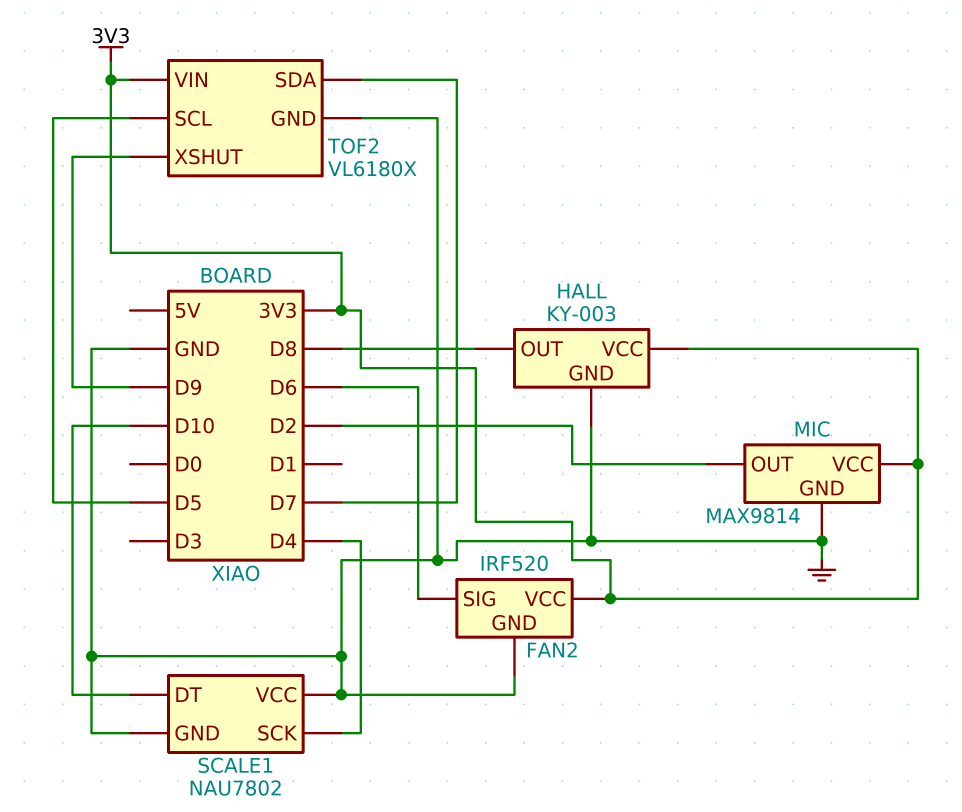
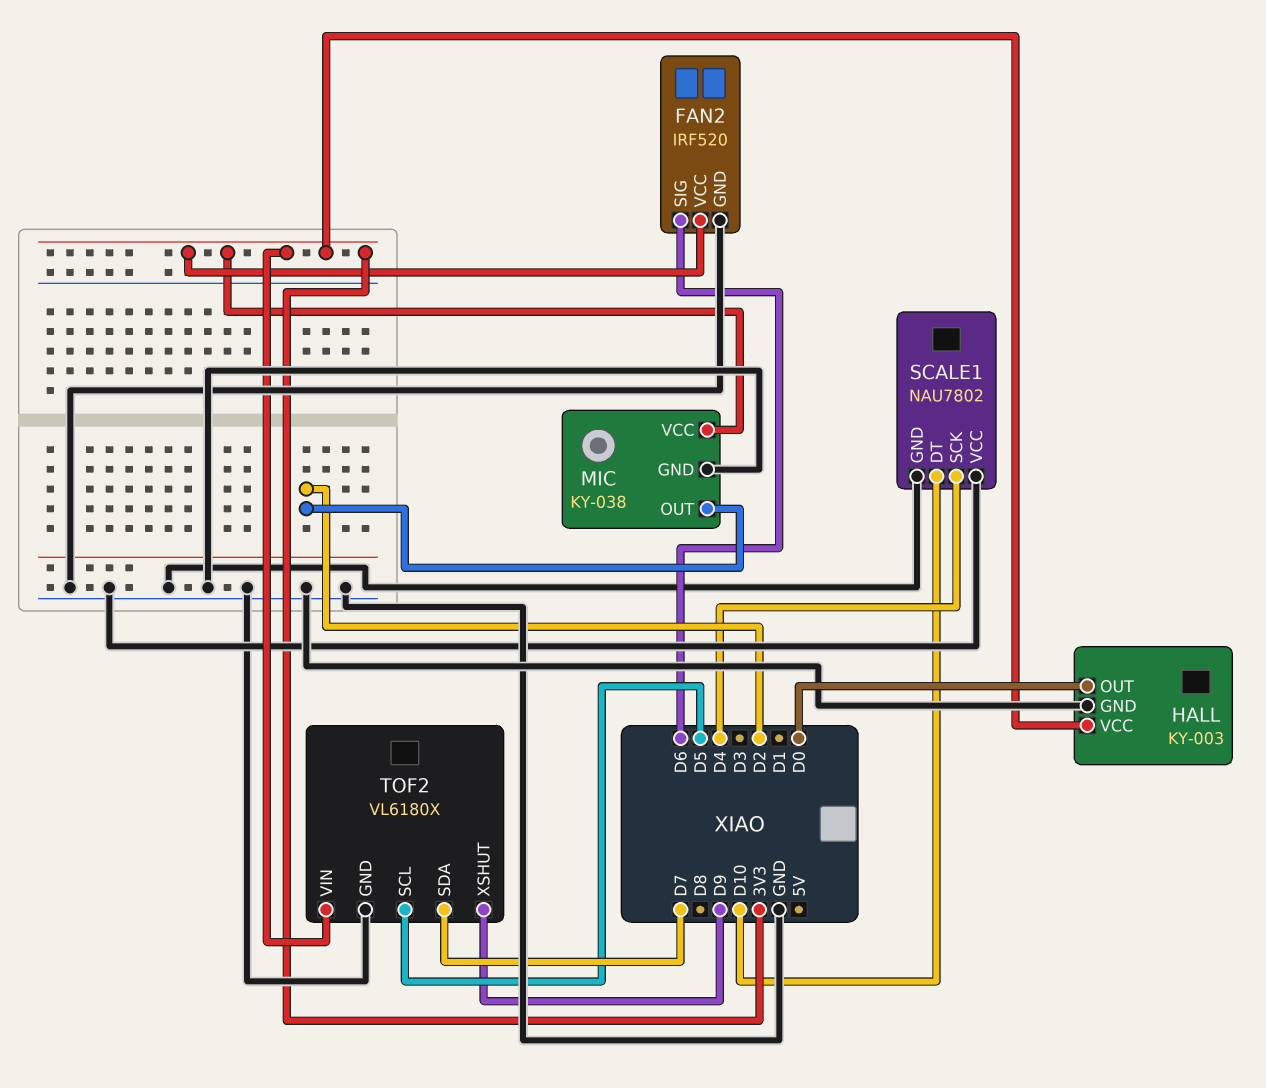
HALL pin OUT: D8 -> D0
MIC: MAX9814 -> KY-038

